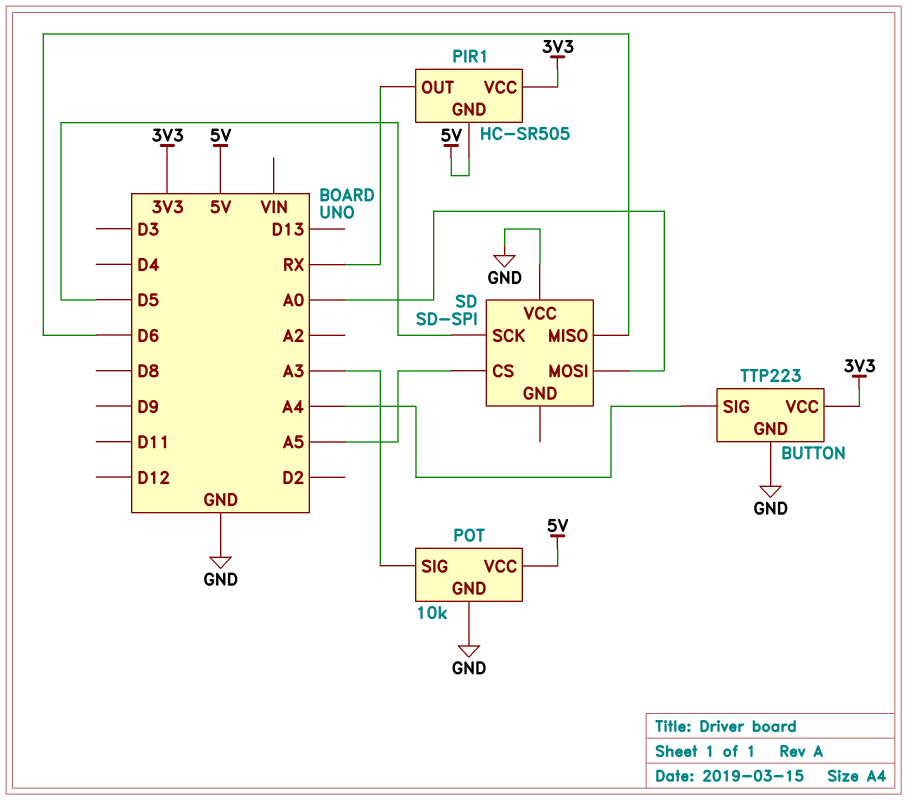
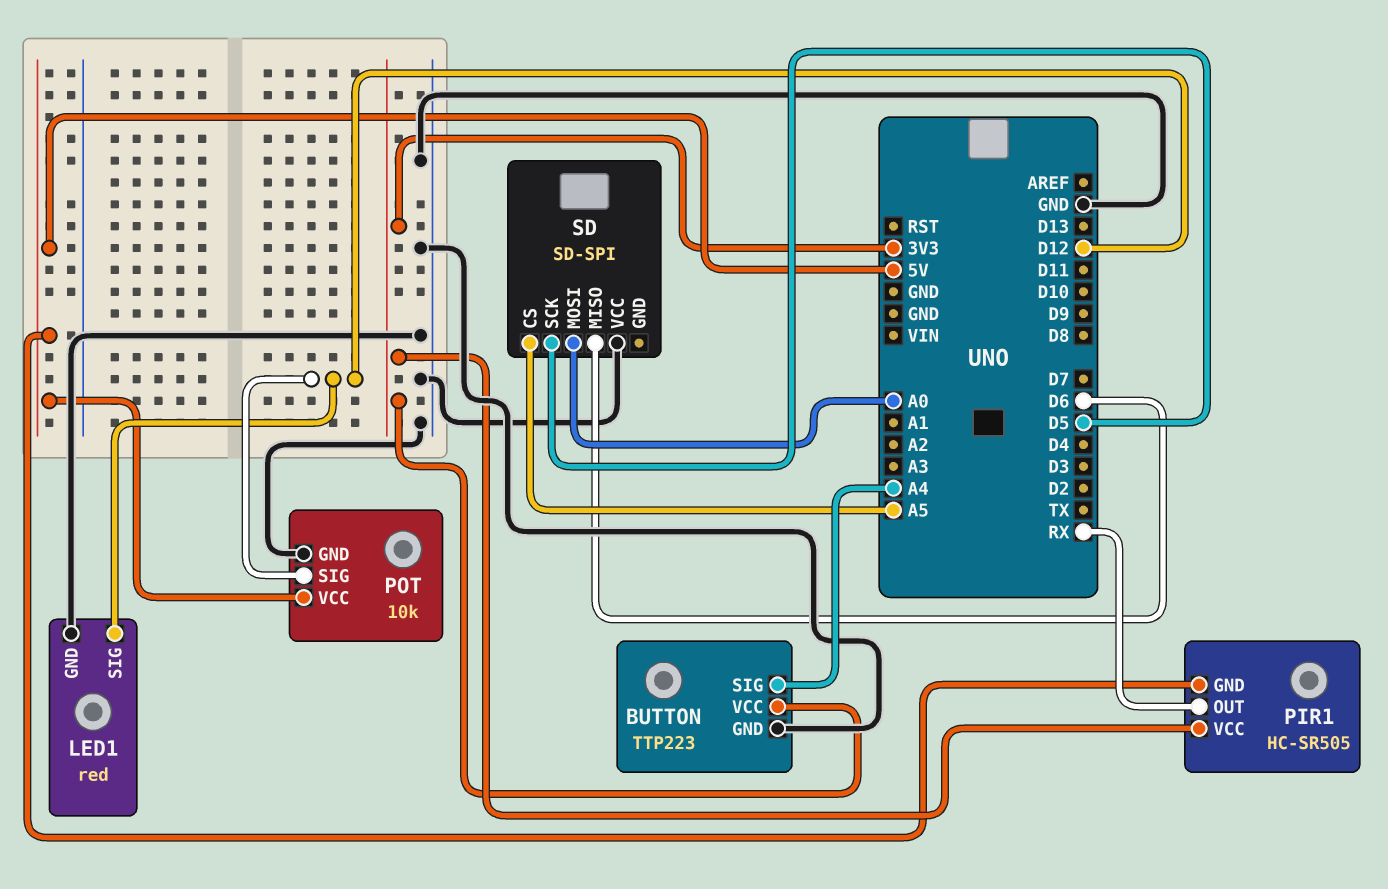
LED1: none -> red
LED1 pin GND: none -> GND
LED1 pin SIG: none -> D12
POT pin SIG: A3 -> D12

